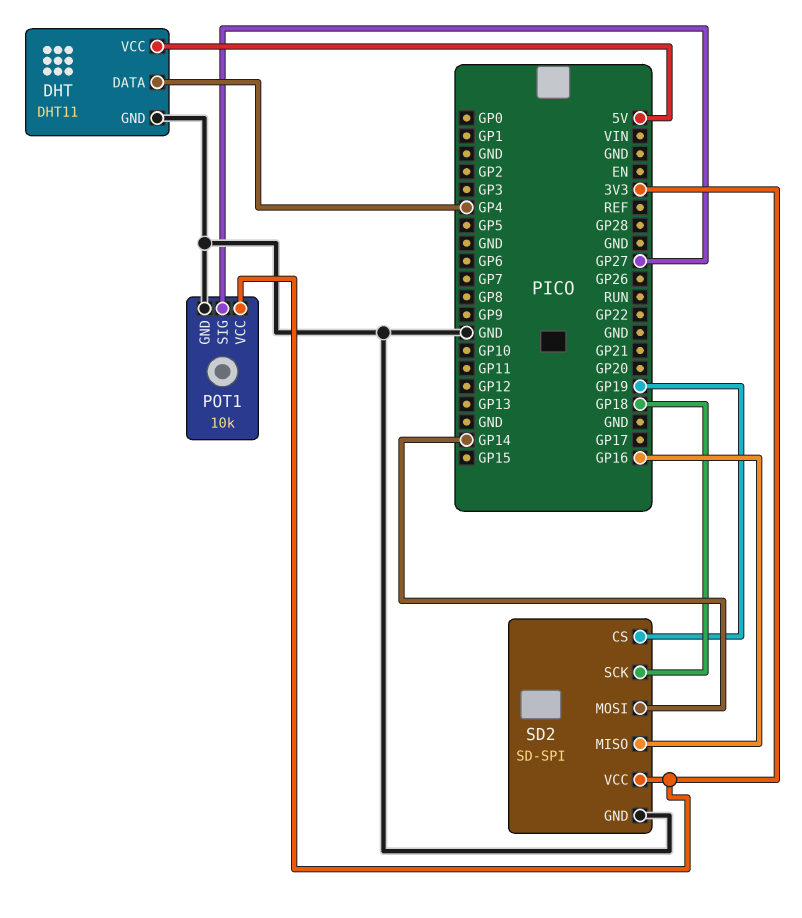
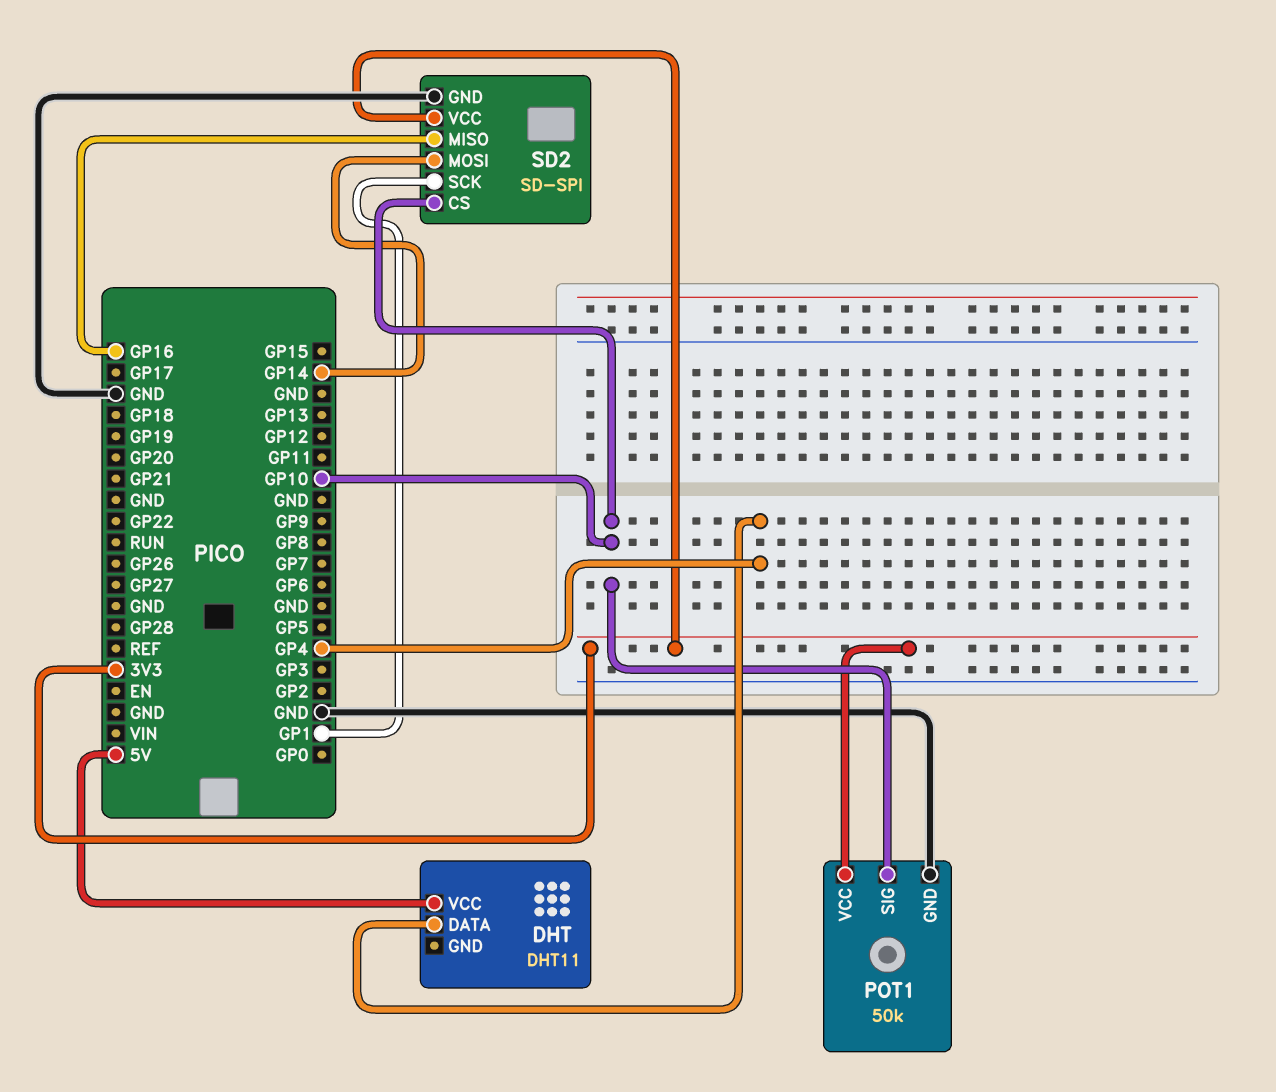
DHT pin GND: GND -> none
POT1: 10k -> 50k
POT1 pin SIG: GP27 -> GP10
SD2 pin CS: GP19 -> GP10
SD2 pin SCK: GP18 -> GP1

